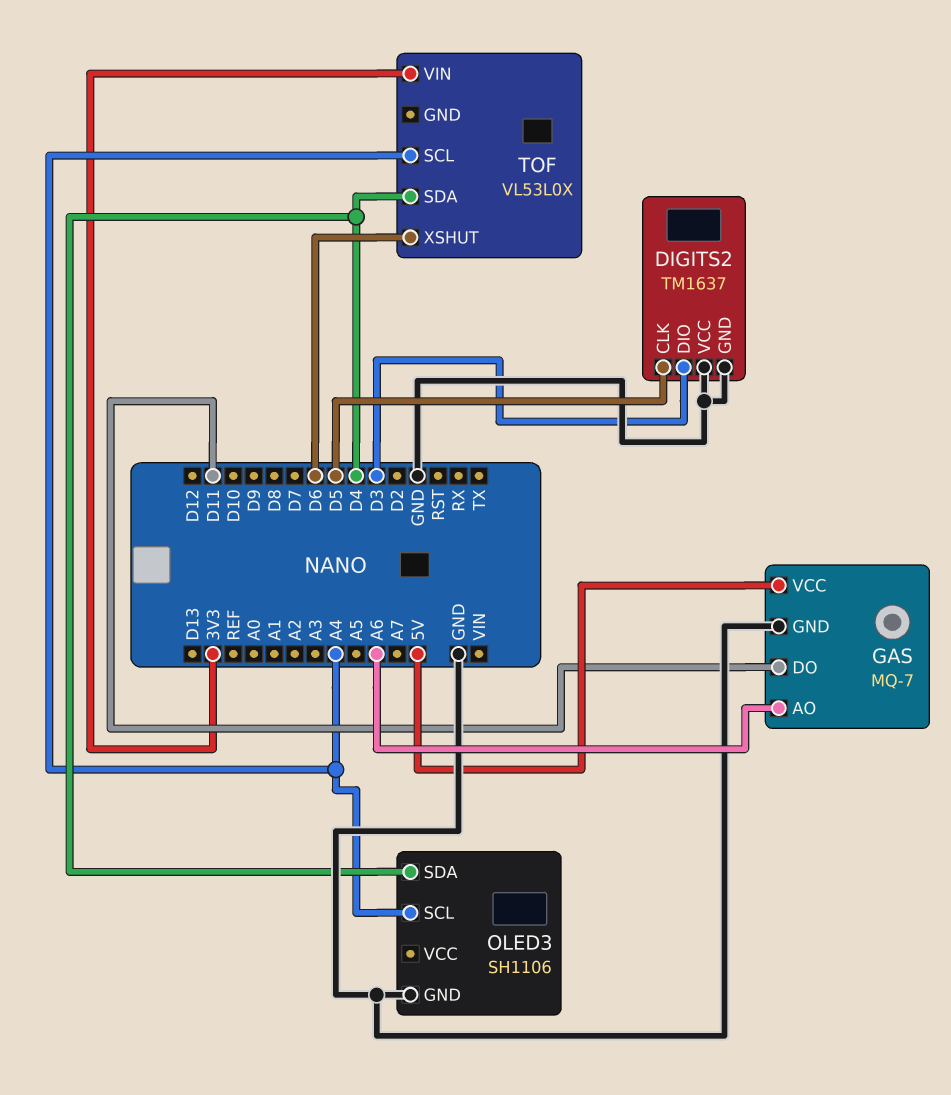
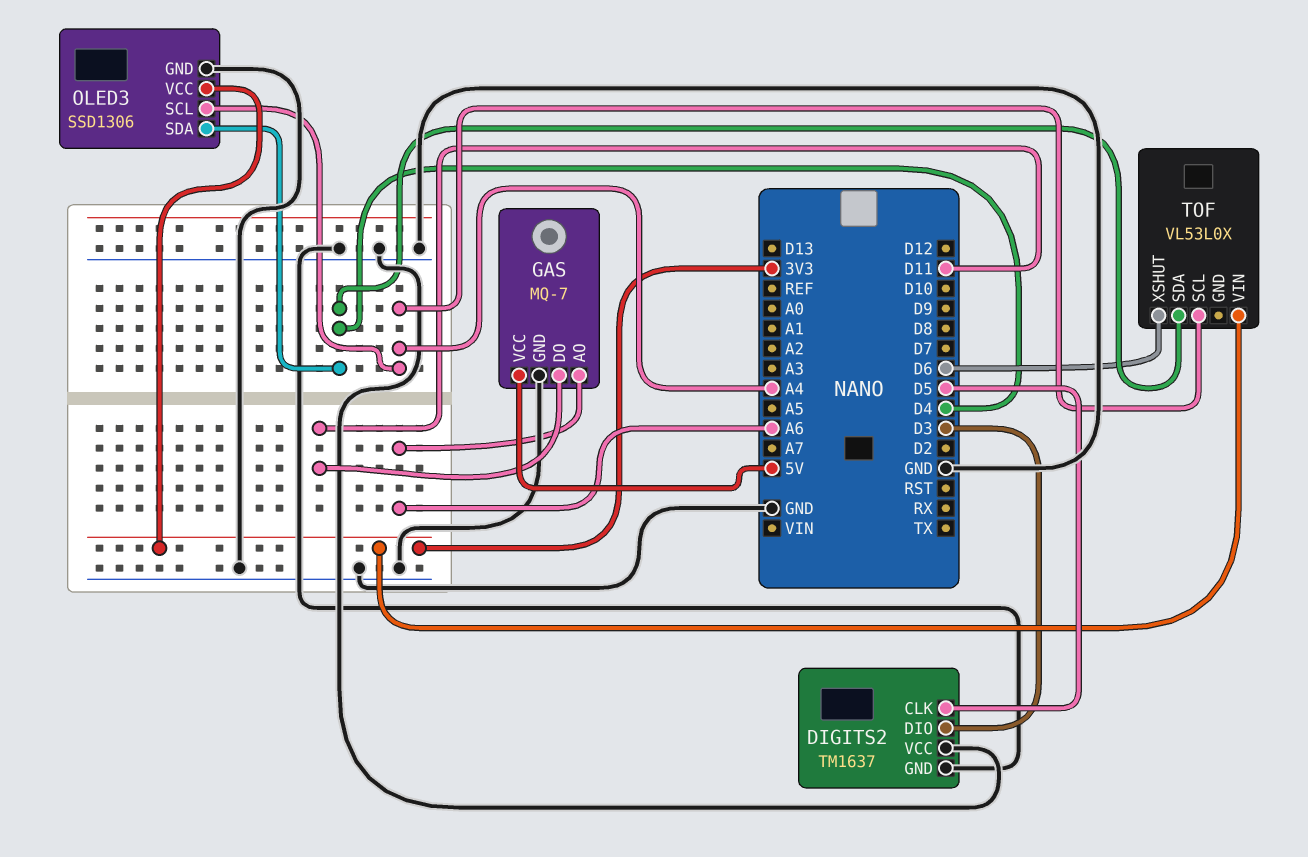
OLED3: SH1106 -> SSD1306
OLED3 pin VCC: none -> 3V3

